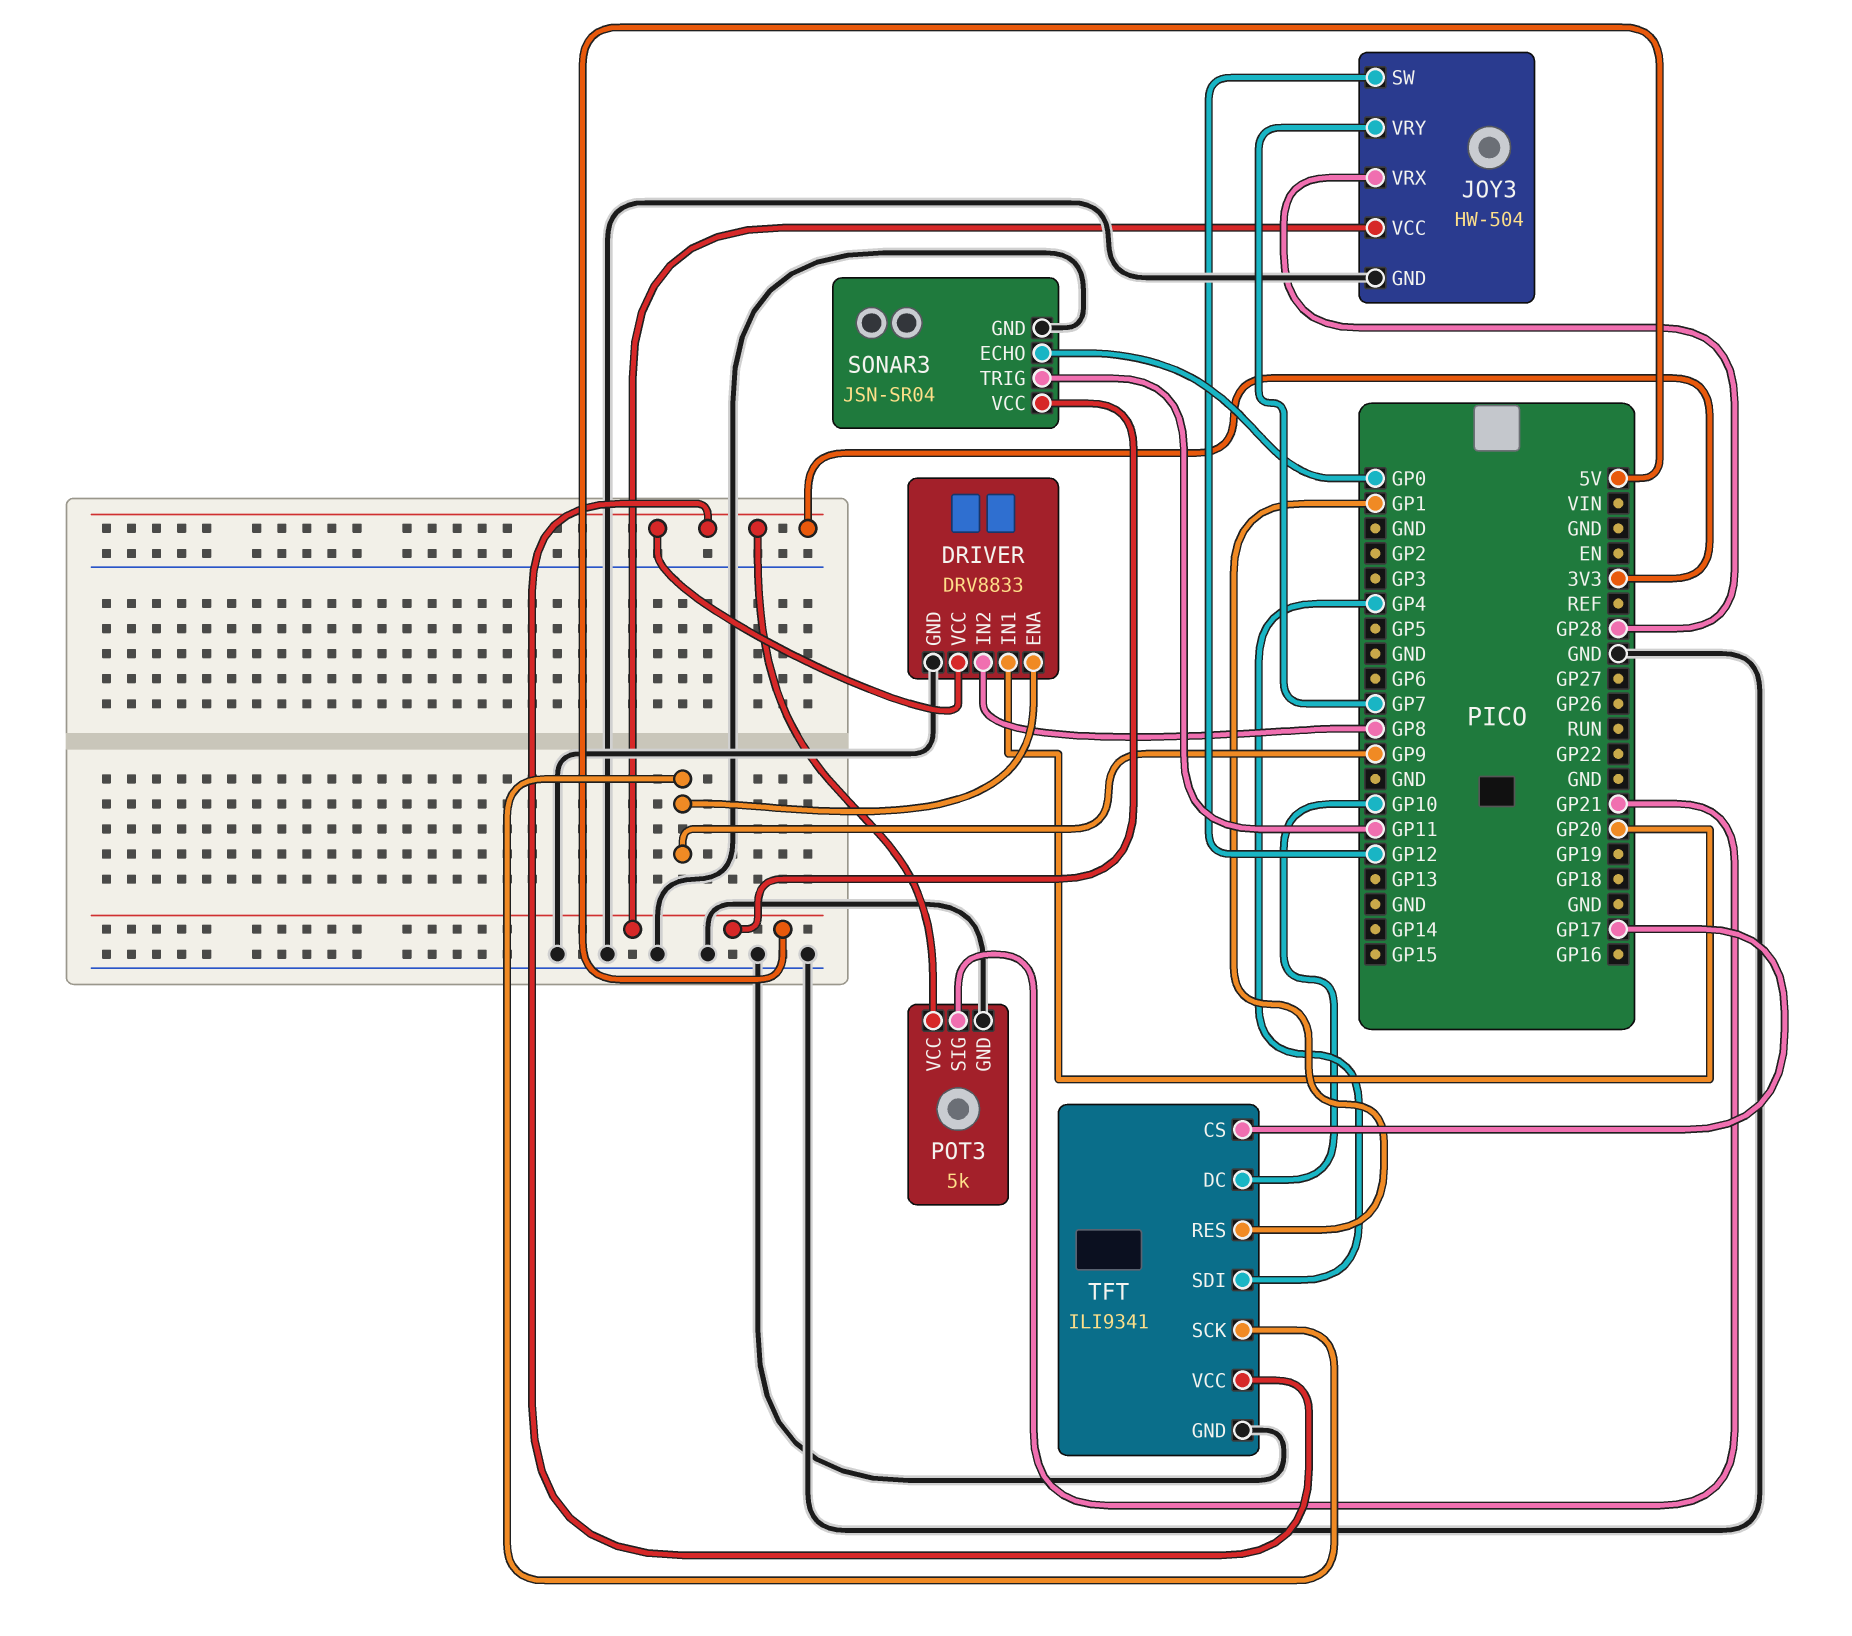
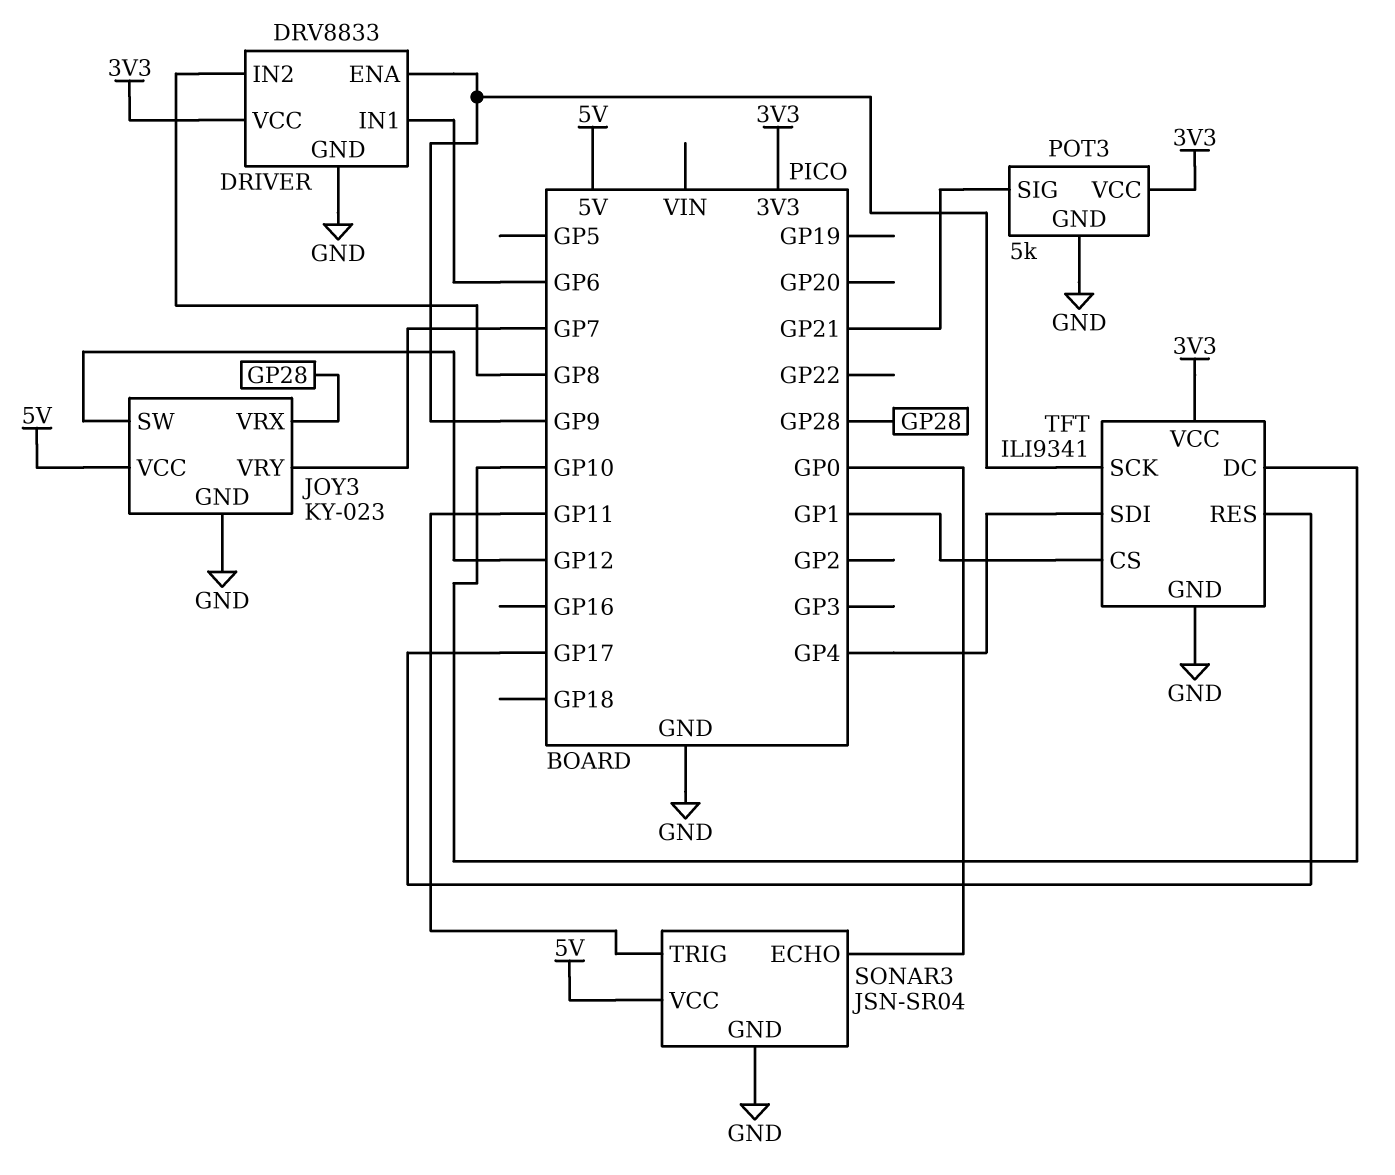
DRIVER pin IN1: GP20 -> GP6
JOY3: HW-504 -> KY-023
TFT pin CS: GP17 -> GP1
TFT pin RES: GP1 -> GP17

